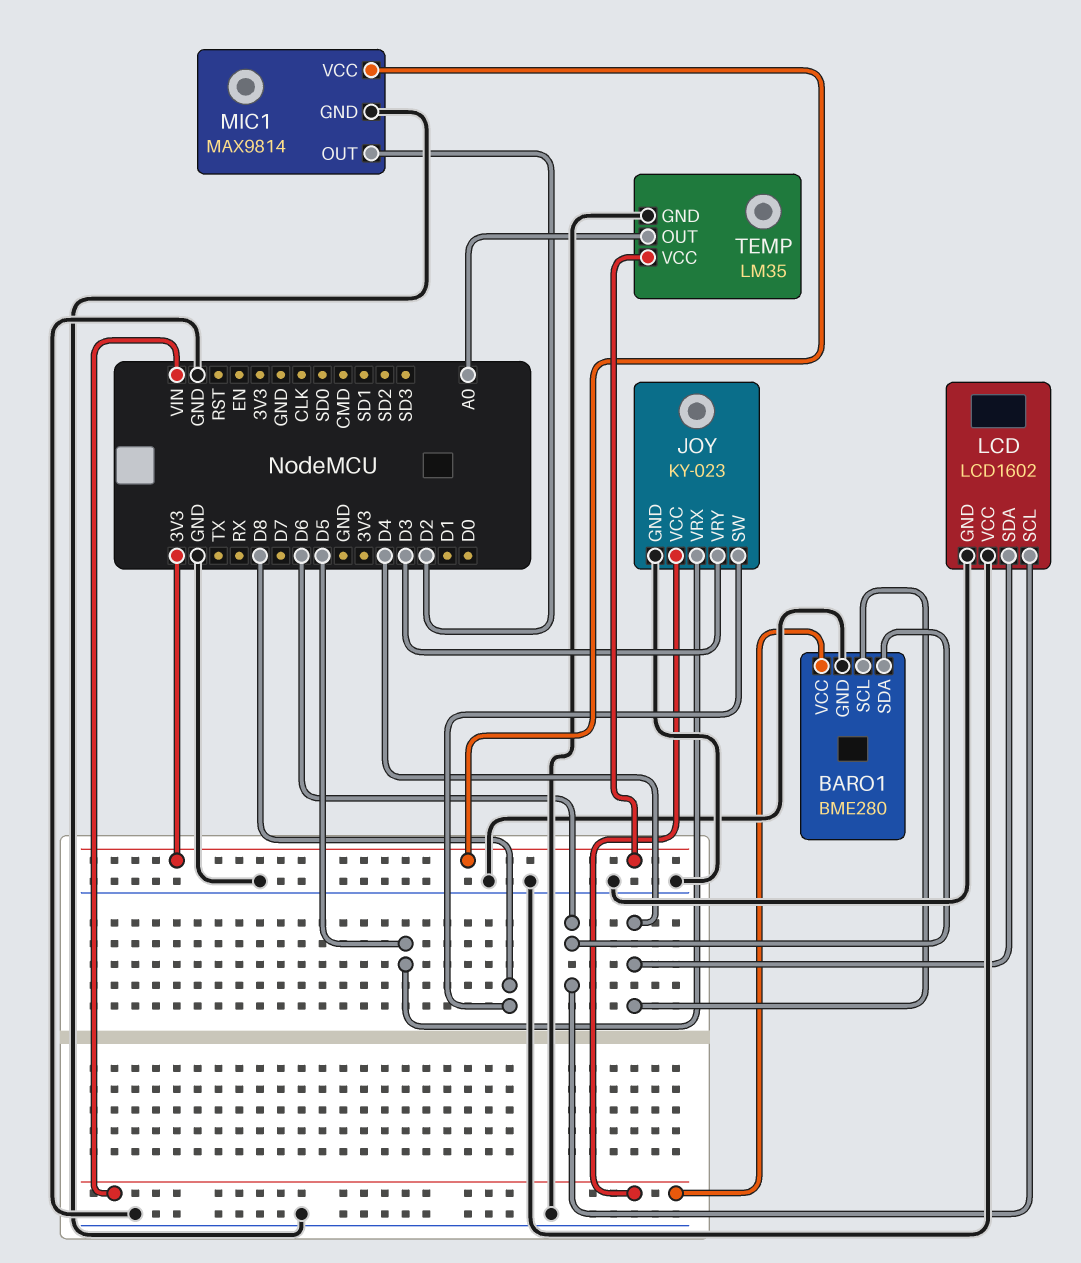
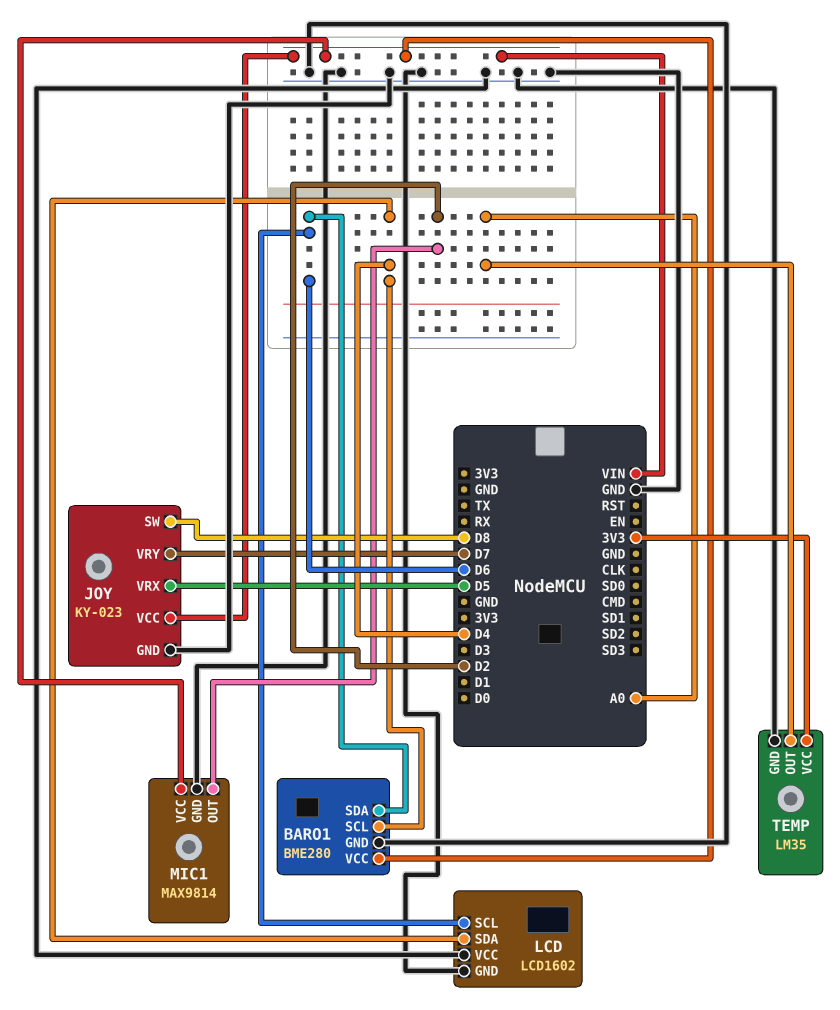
JOY pin VRY: D3 -> D7
MIC1 pin VCC: 3V3 -> VIN

